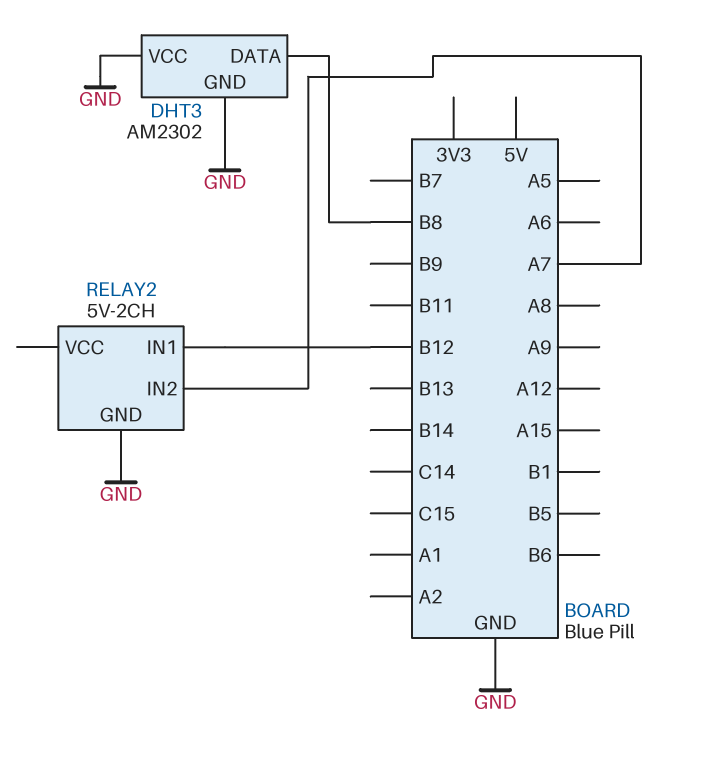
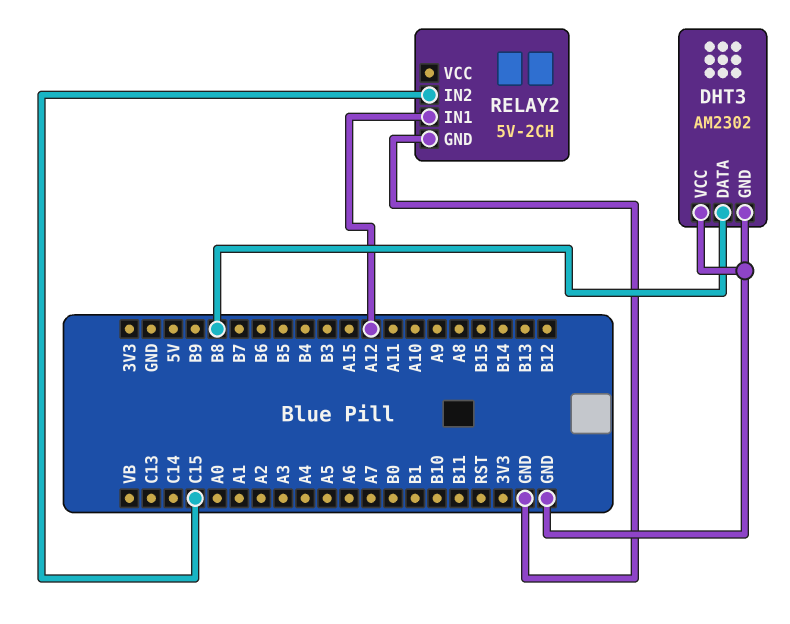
RELAY2 pin IN1: B12 -> A12
RELAY2 pin IN2: A7 -> C15

